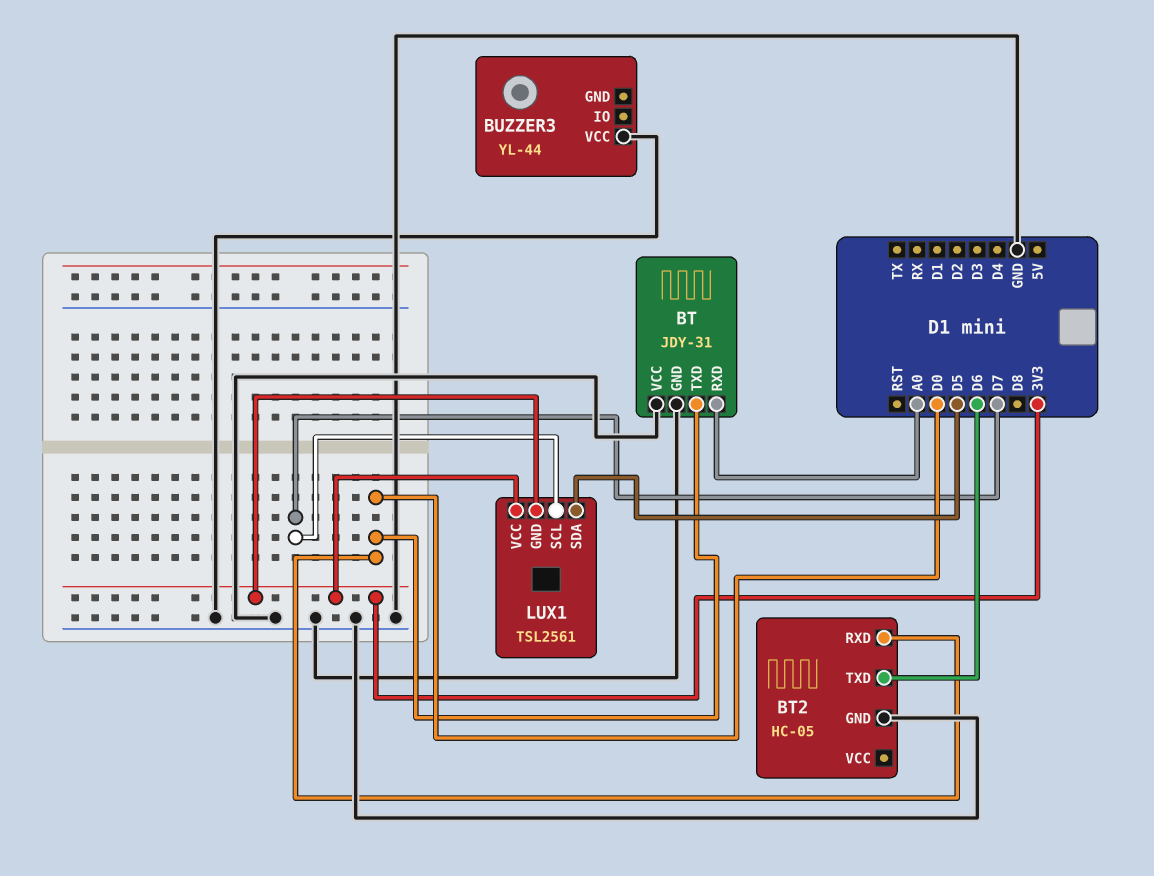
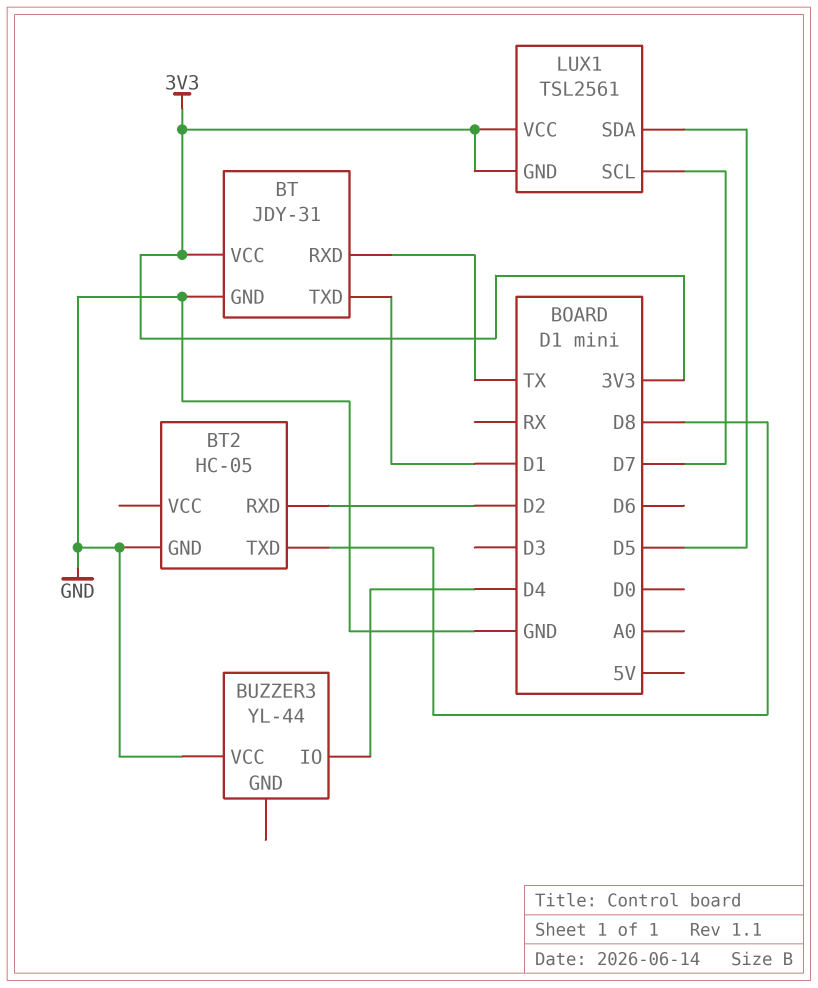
BT pin RXD: A0 -> TX
BT pin TXD: D0 -> D1
BT pin VCC: GND -> 3V3
BT2 pin RXD: D0 -> D2
BT2 pin TXD: D6 -> D8
BUZZER3 pin IO: none -> D4

